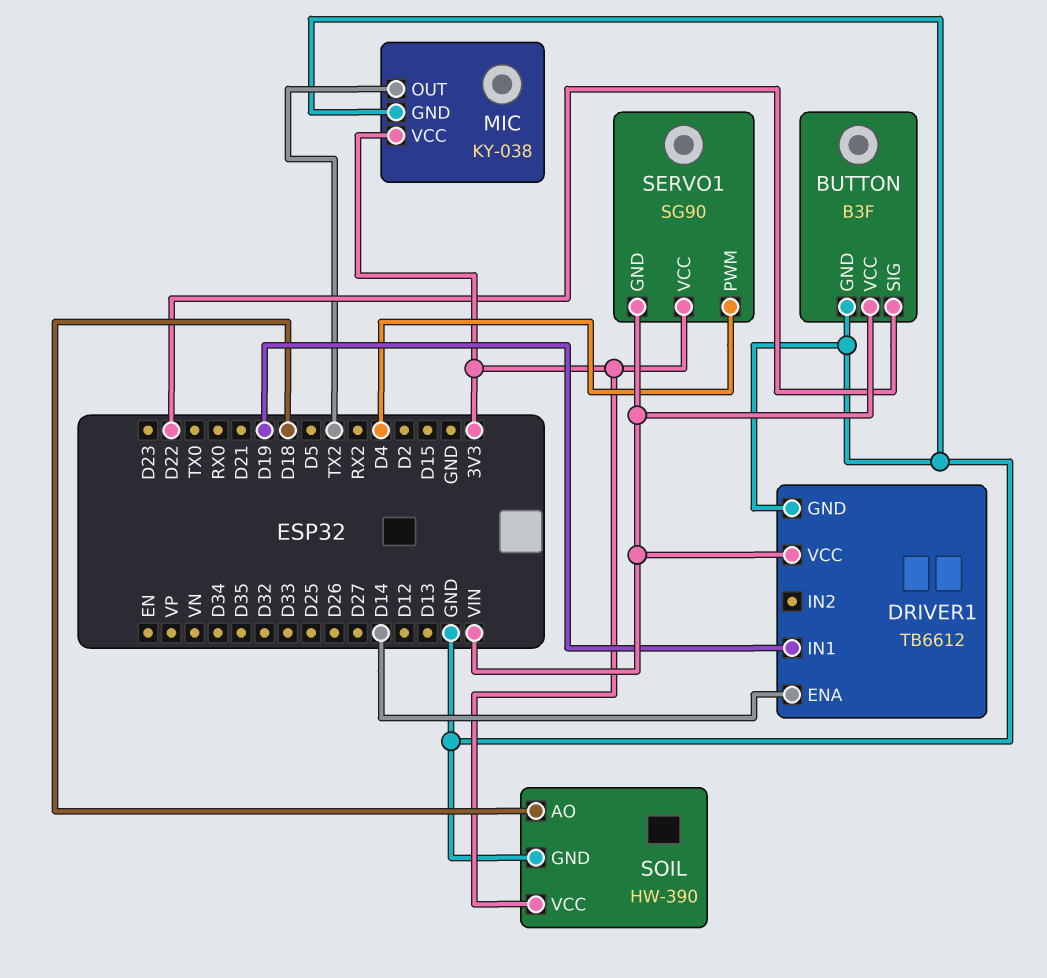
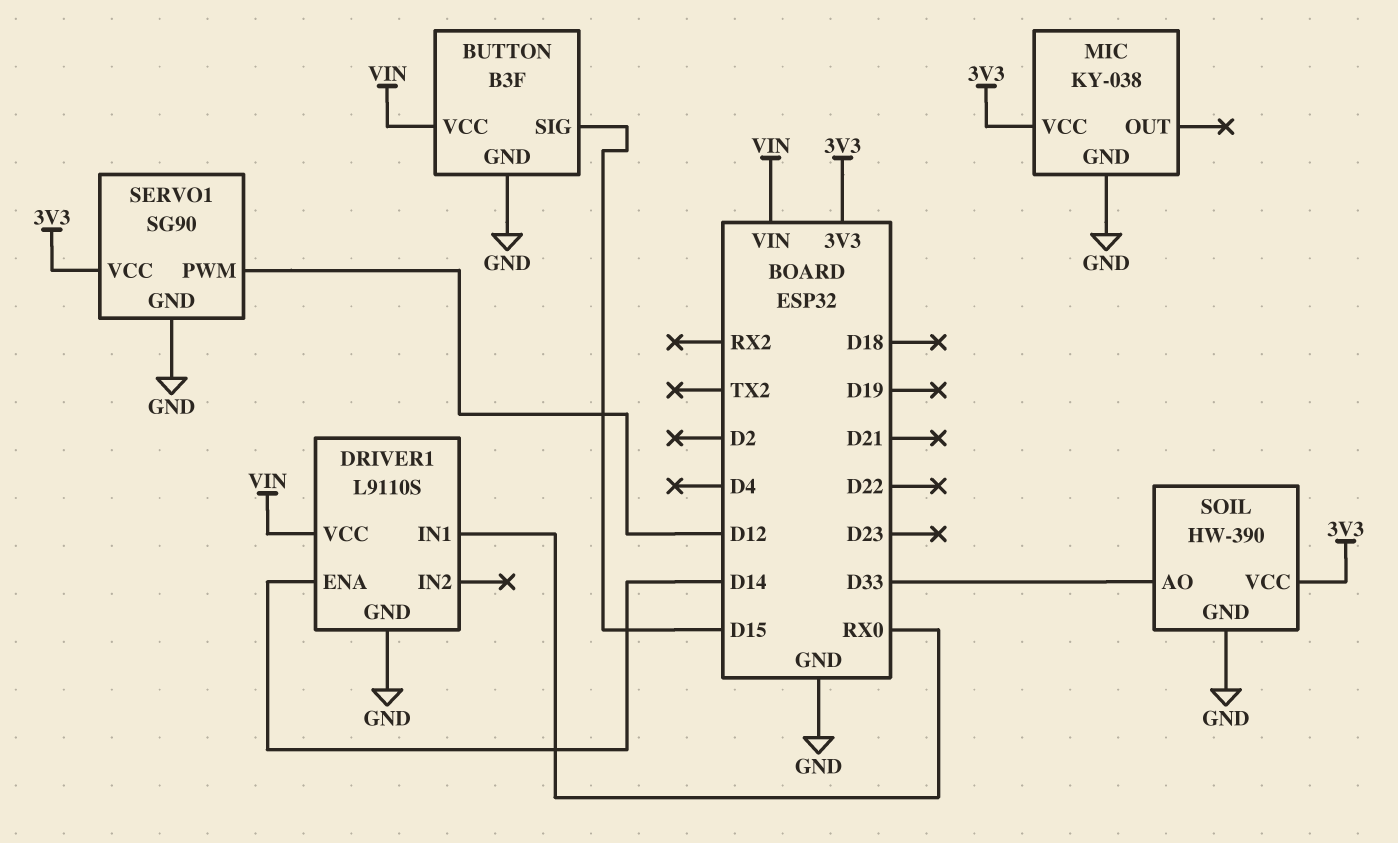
BUTTON pin SIG: D22 -> D15
DRIVER1: TB6612 -> L9110S
DRIVER1 pin IN1: D19 -> RX0
MIC pin OUT: TX2 -> none
SERVO1 pin GND: VIN -> GND
SERVO1 pin PWM: D4 -> D12
SOIL pin AO: D18 -> D33

